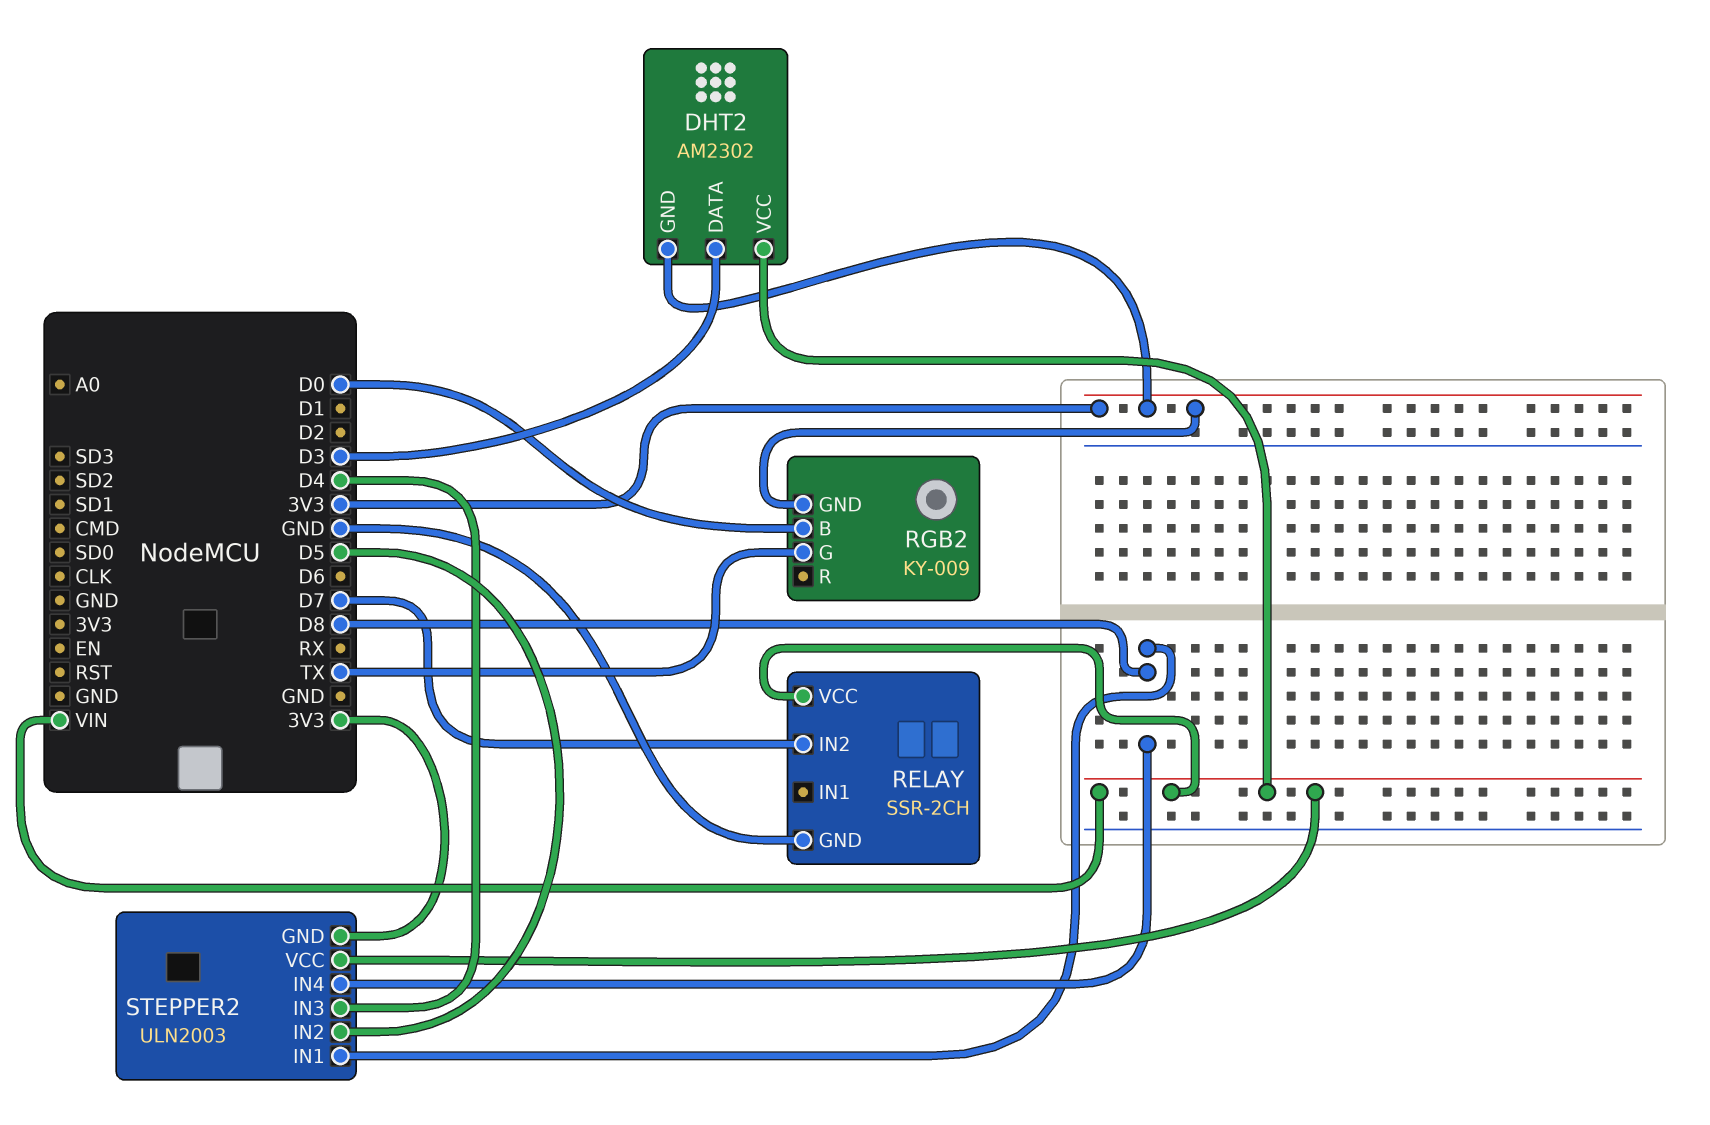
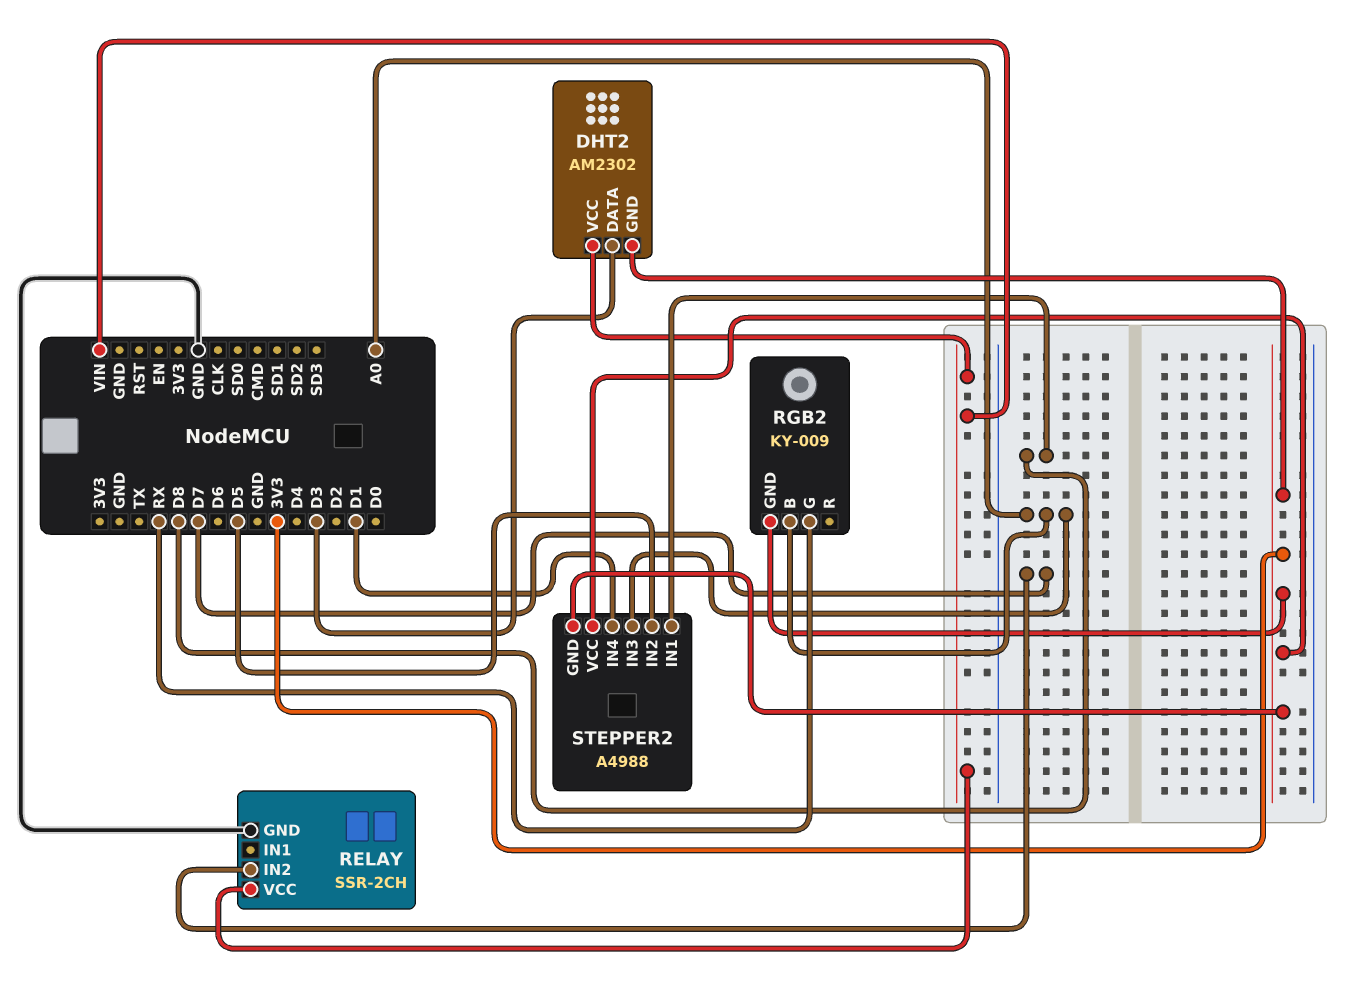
RGB2 pin B: D0 -> A0
RGB2 pin G: TX -> RX
STEPPER2: ULN2003 -> A4988
STEPPER2 pin IN3: D4 -> A0
STEPPER2 pin IN4: D8 -> D1
STEPPER2 pin VCC: VIN -> 3V3

